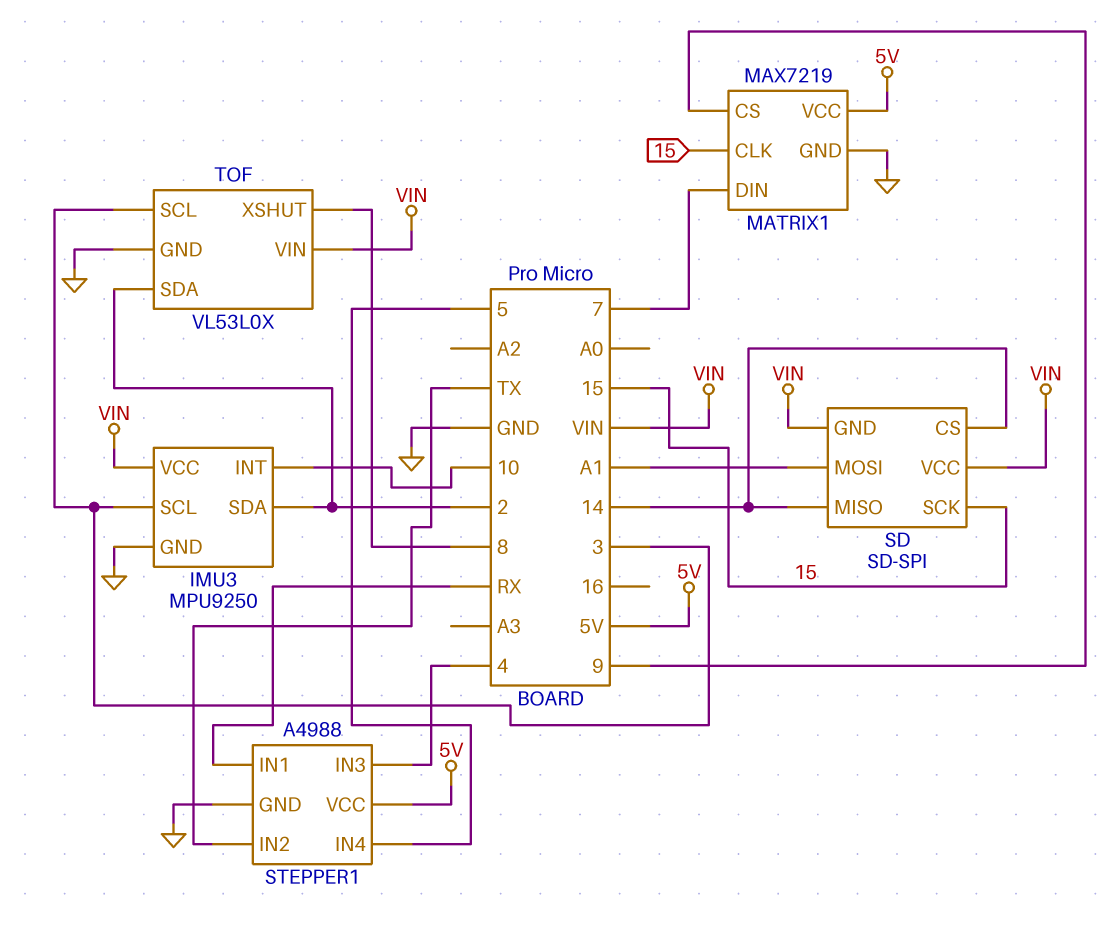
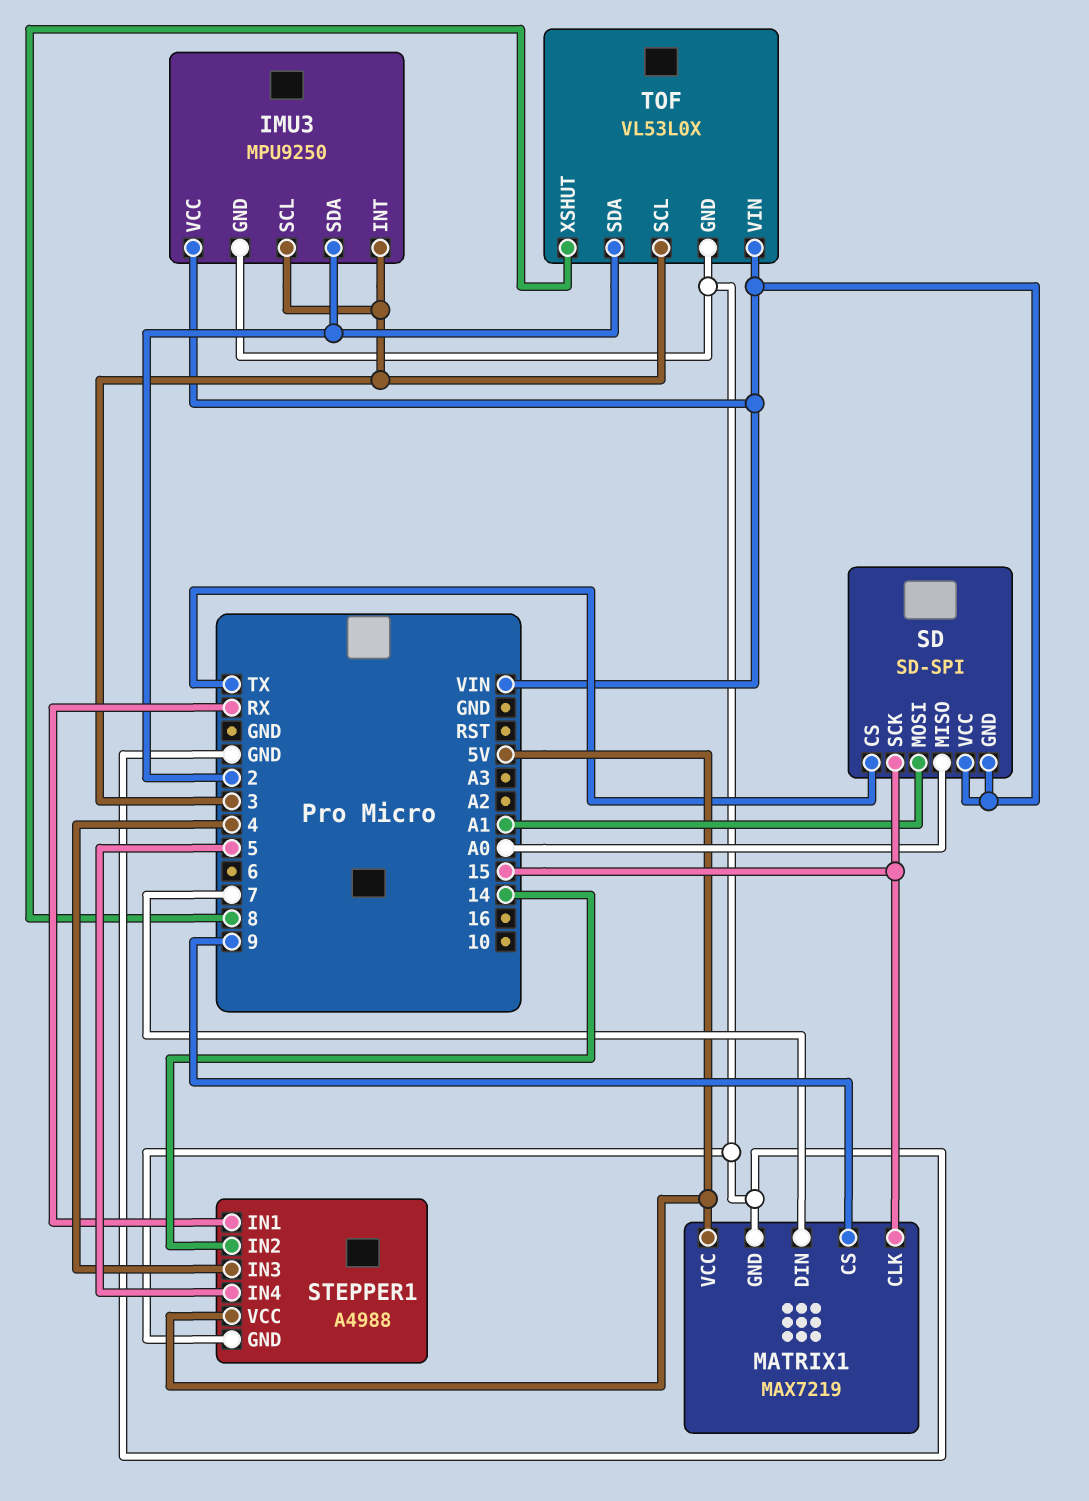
IMU3 pin INT: 10 -> 3
SD pin CS: 14 -> TX
SD pin MISO: 14 -> A0
STEPPER1 pin IN2: TX -> 14

